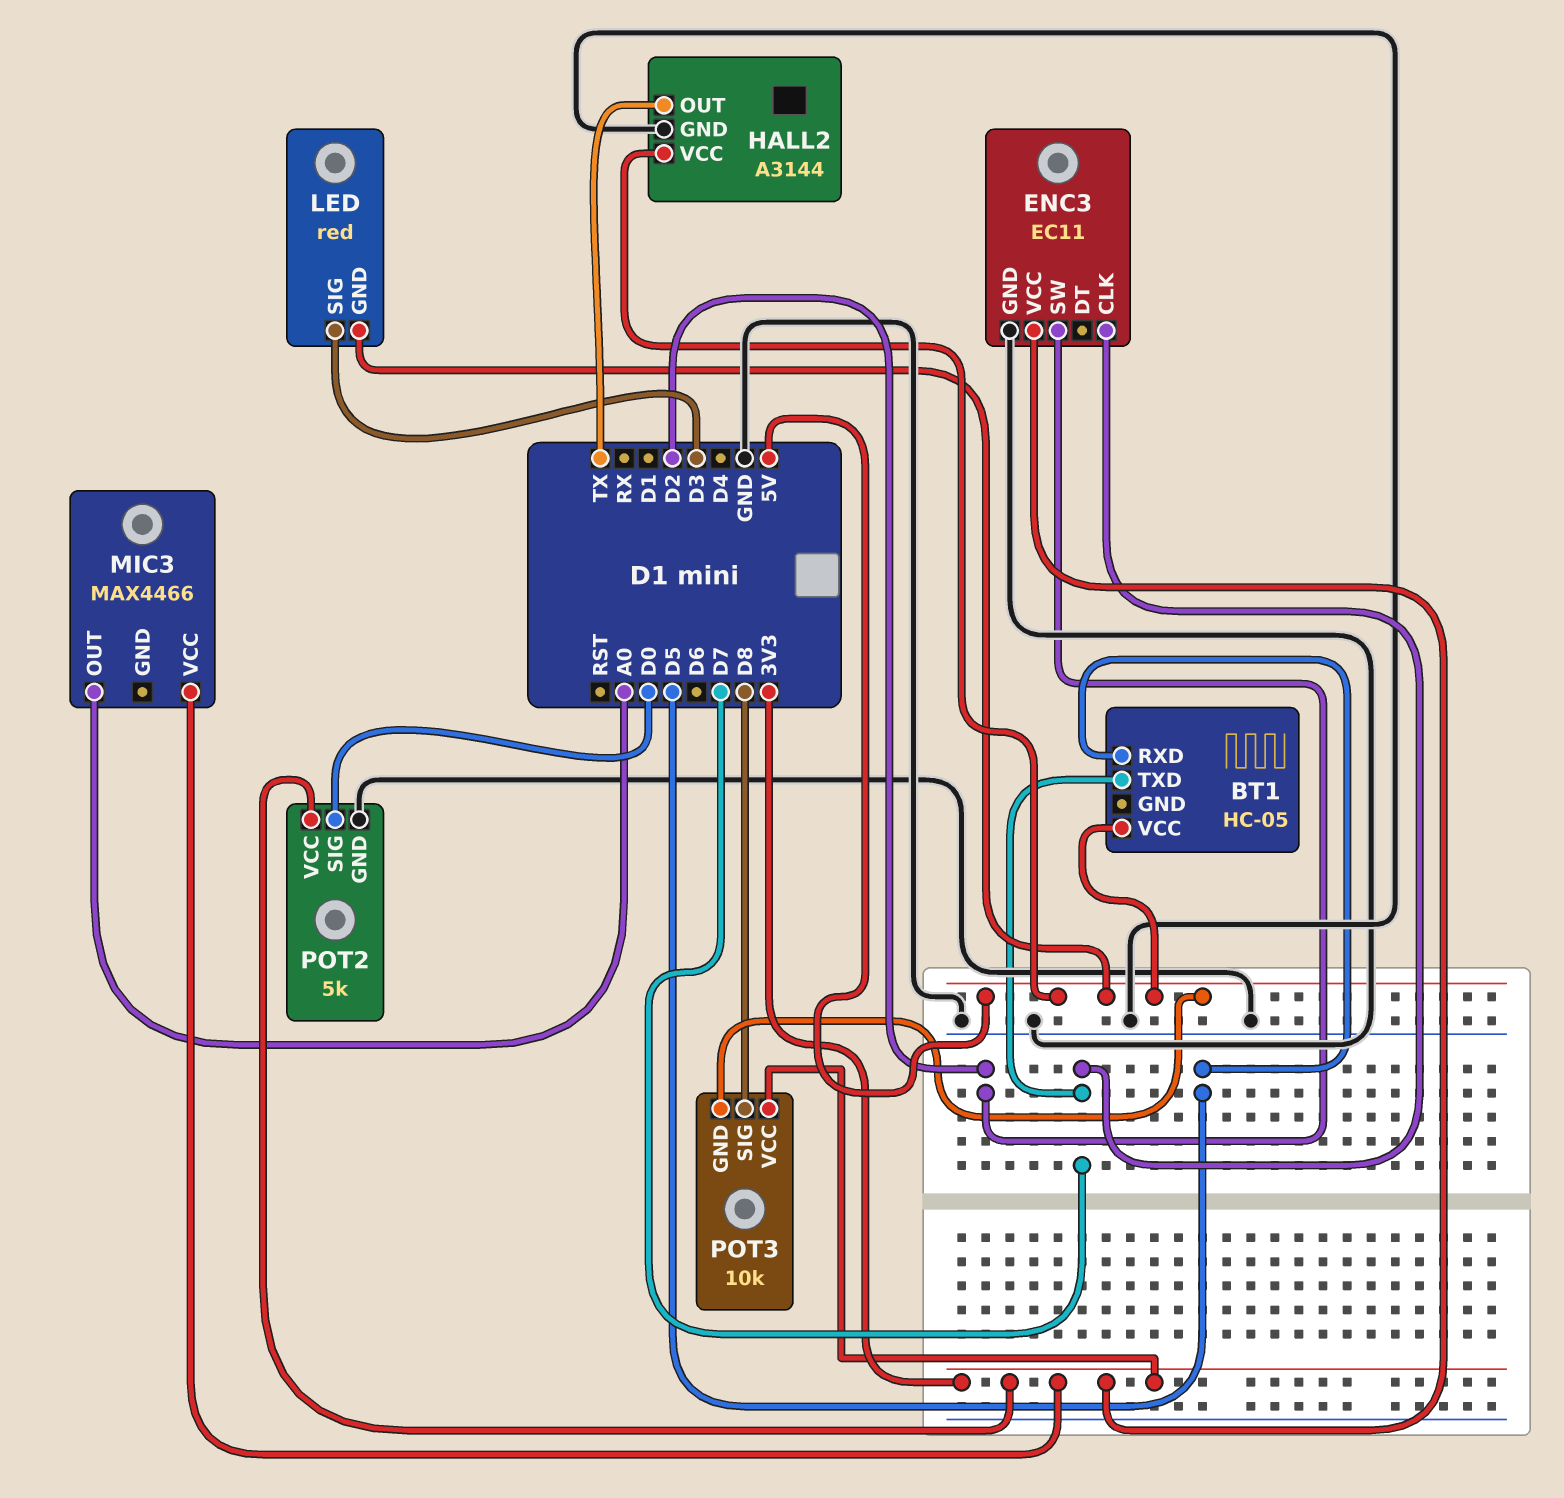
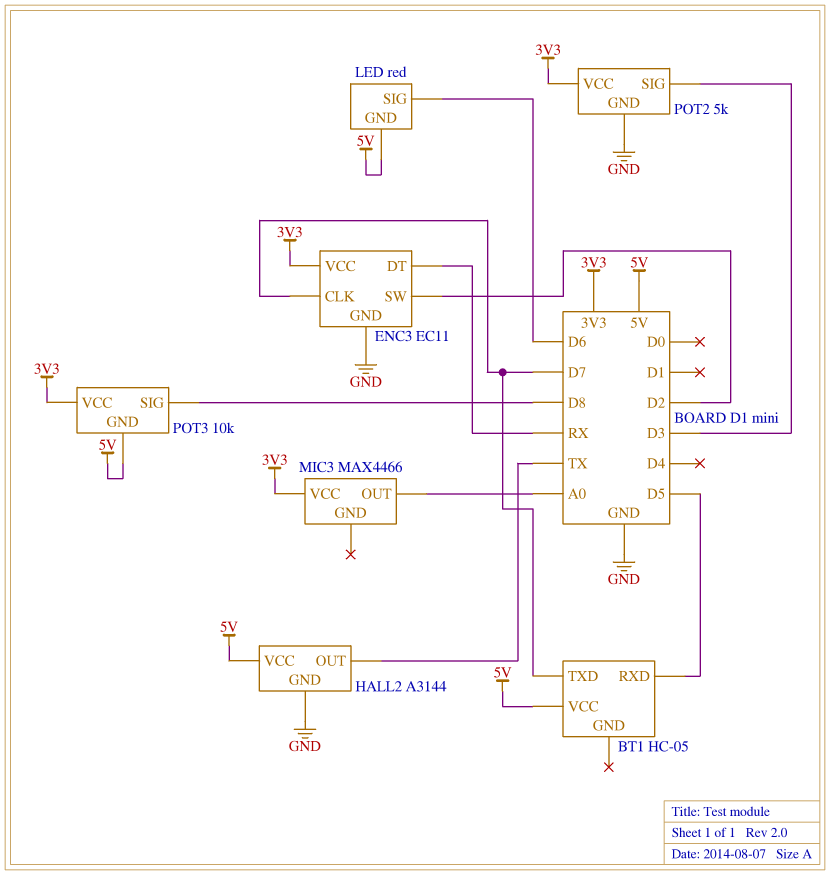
ENC3 pin DT: none -> RX
LED pin SIG: D3 -> D6
POT2 pin SIG: D0 -> D3

